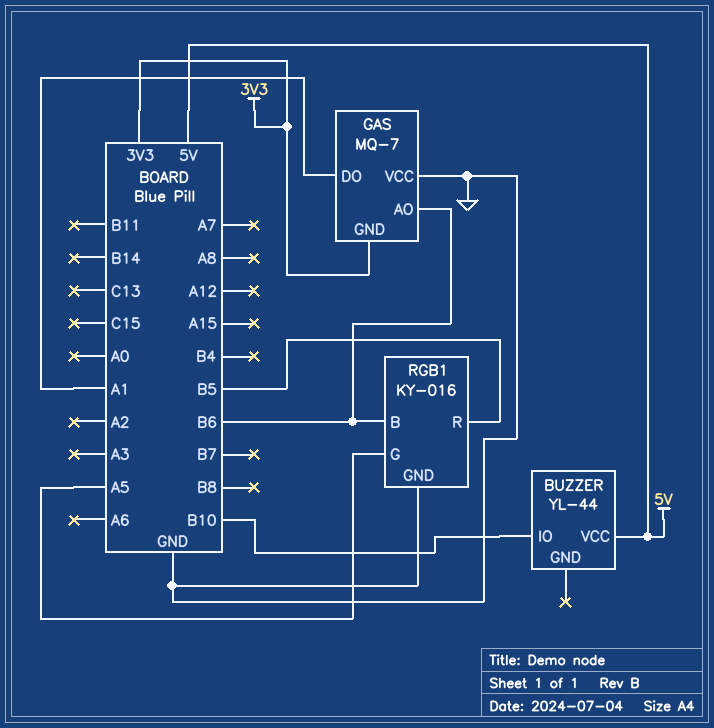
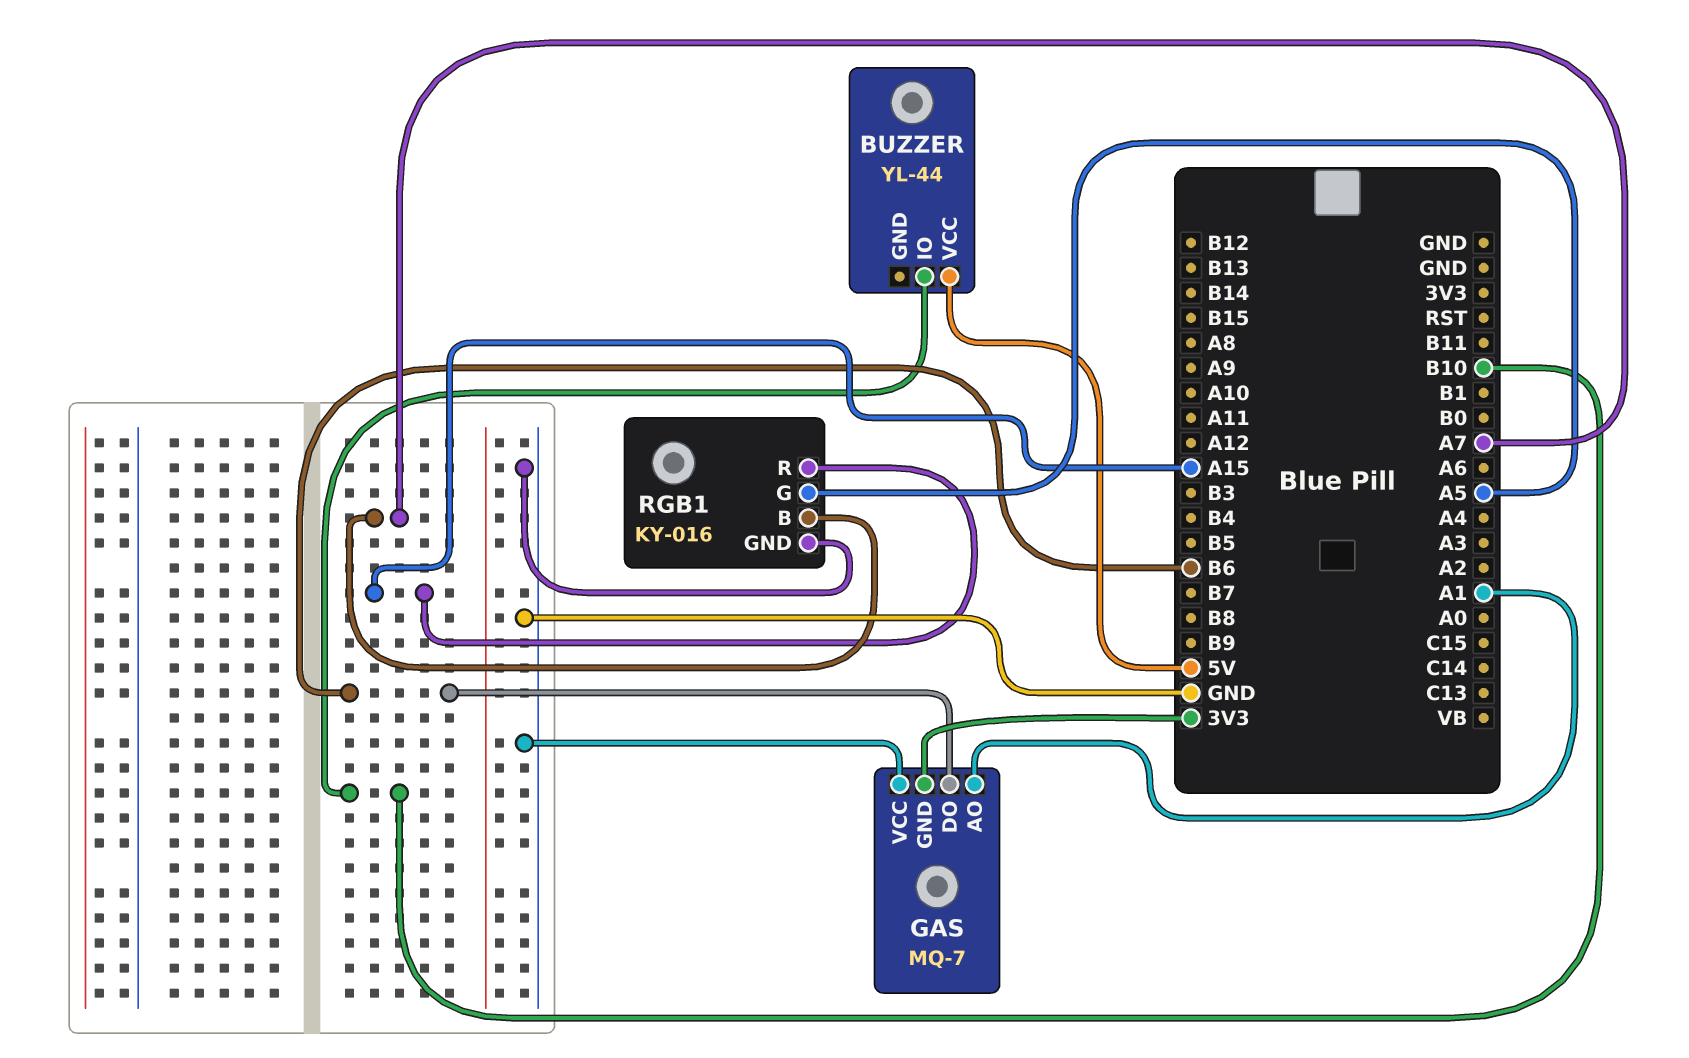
GAS pin AO: B6 -> A1
GAS pin DO: A1 -> B6
RGB1 pin B: B6 -> A7
RGB1 pin R: B5 -> A15

